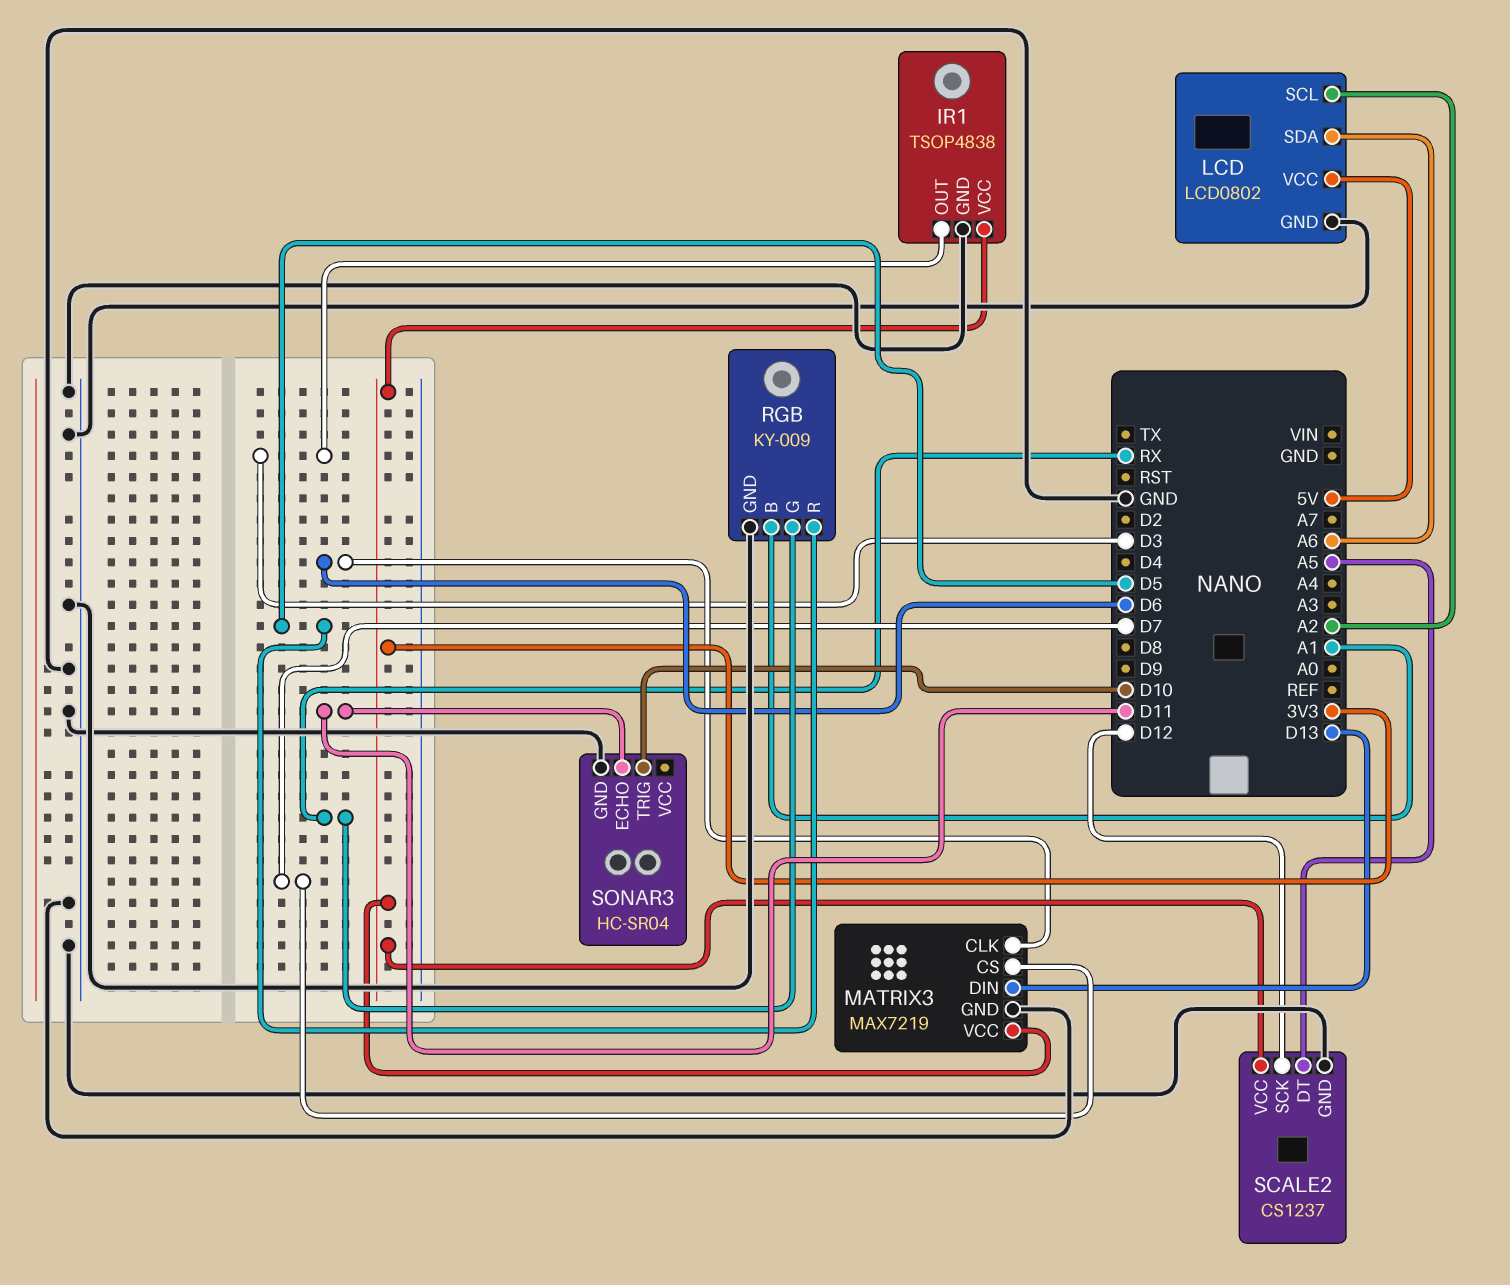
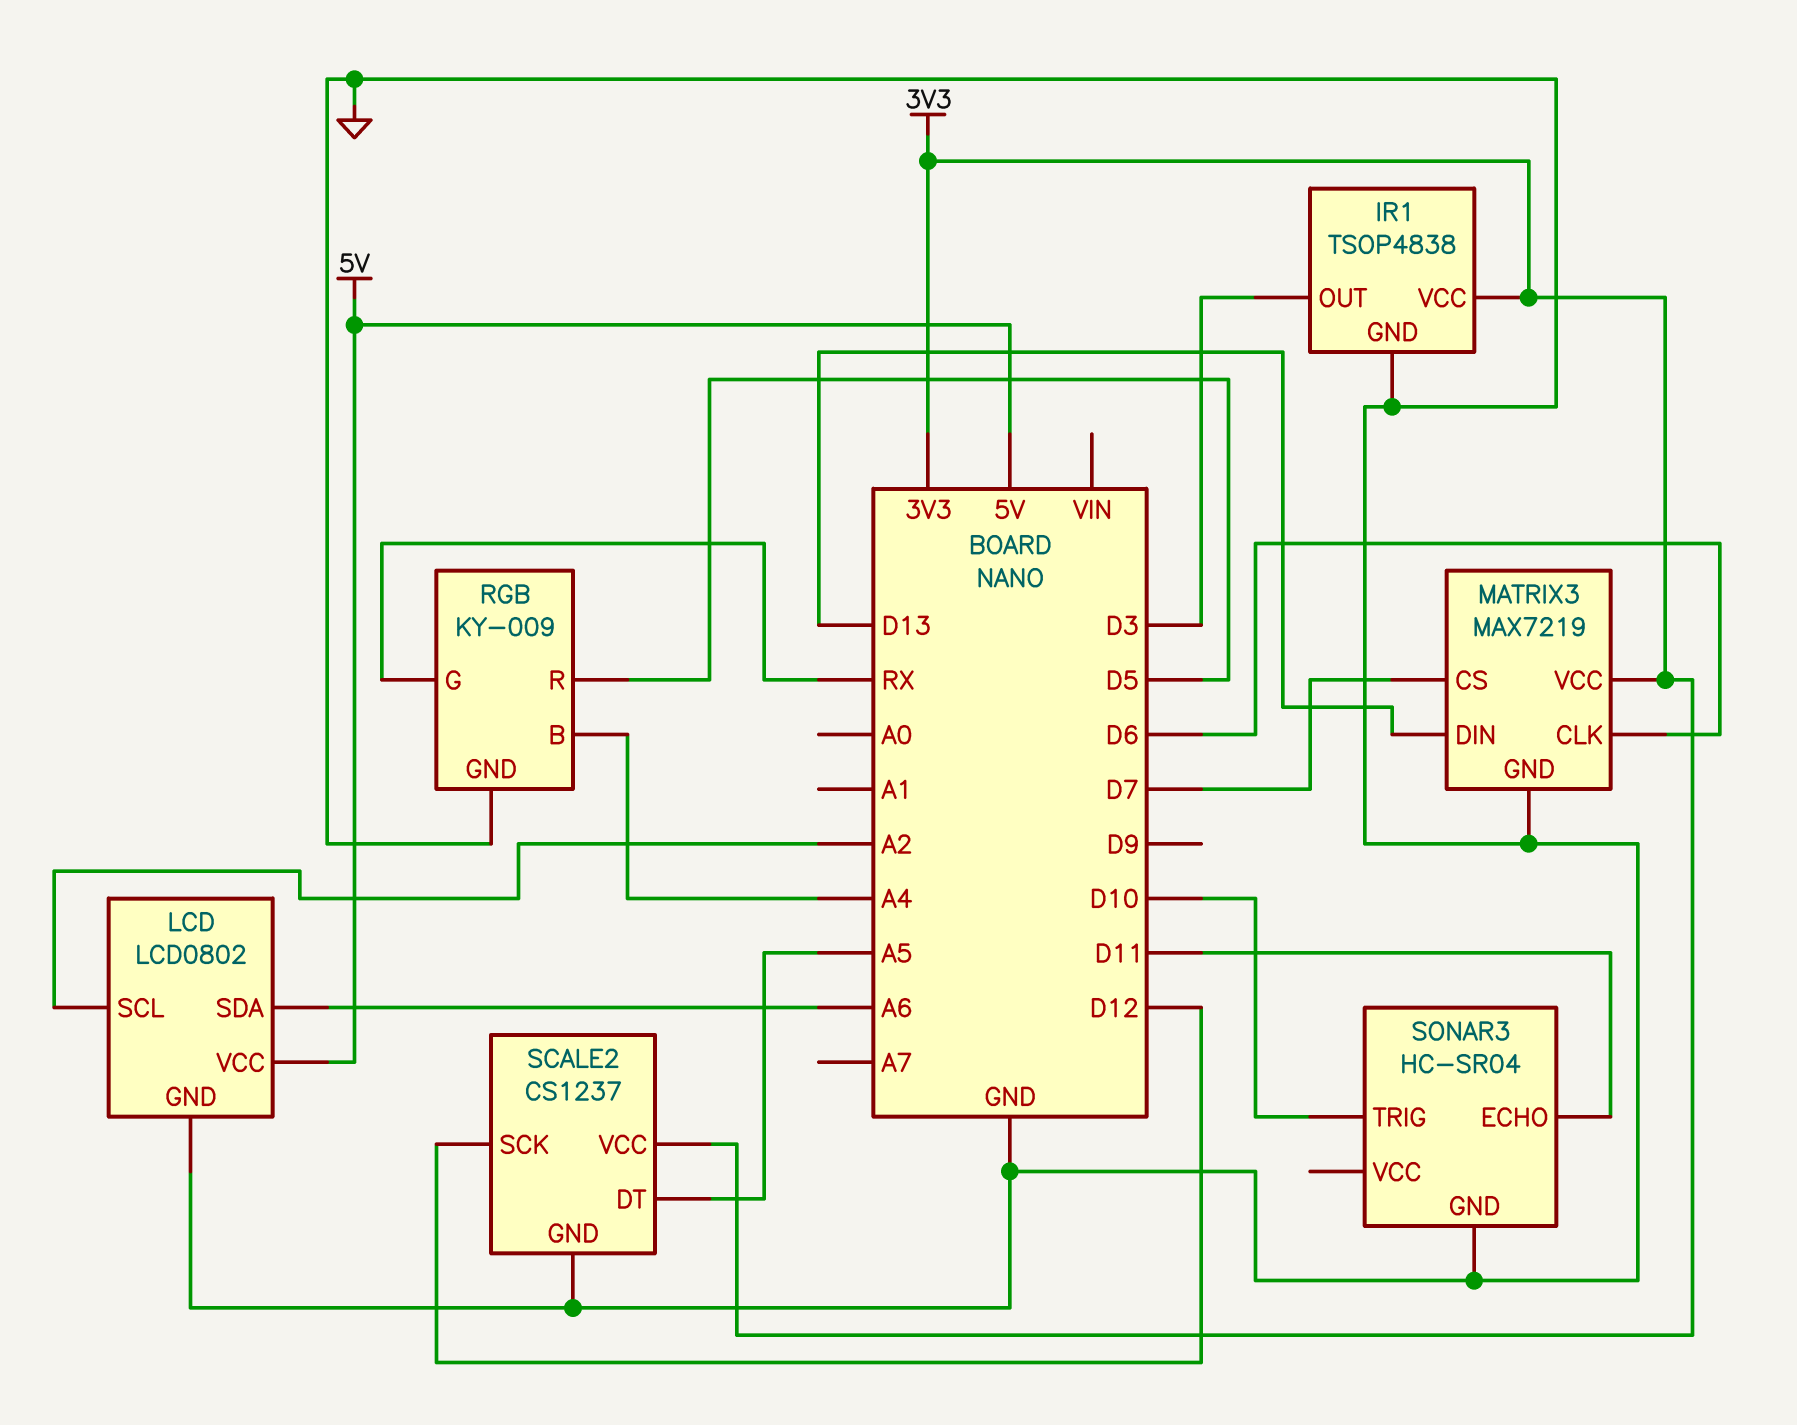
RGB pin B: A1 -> A4

